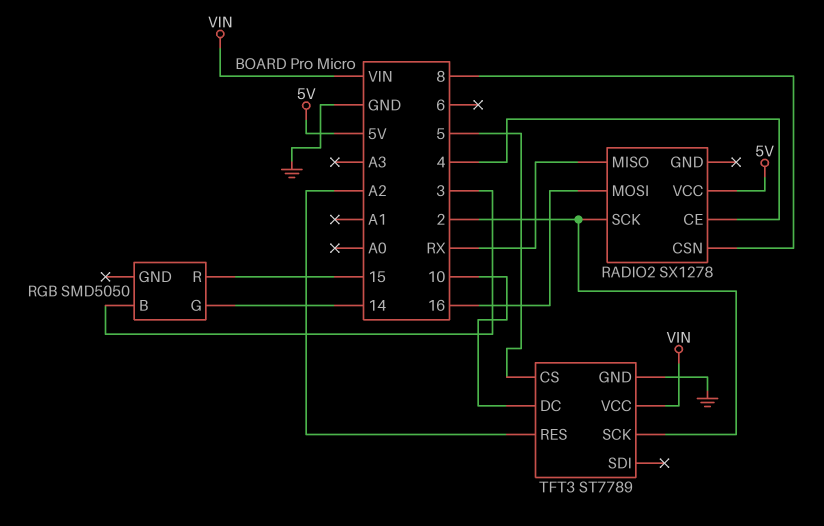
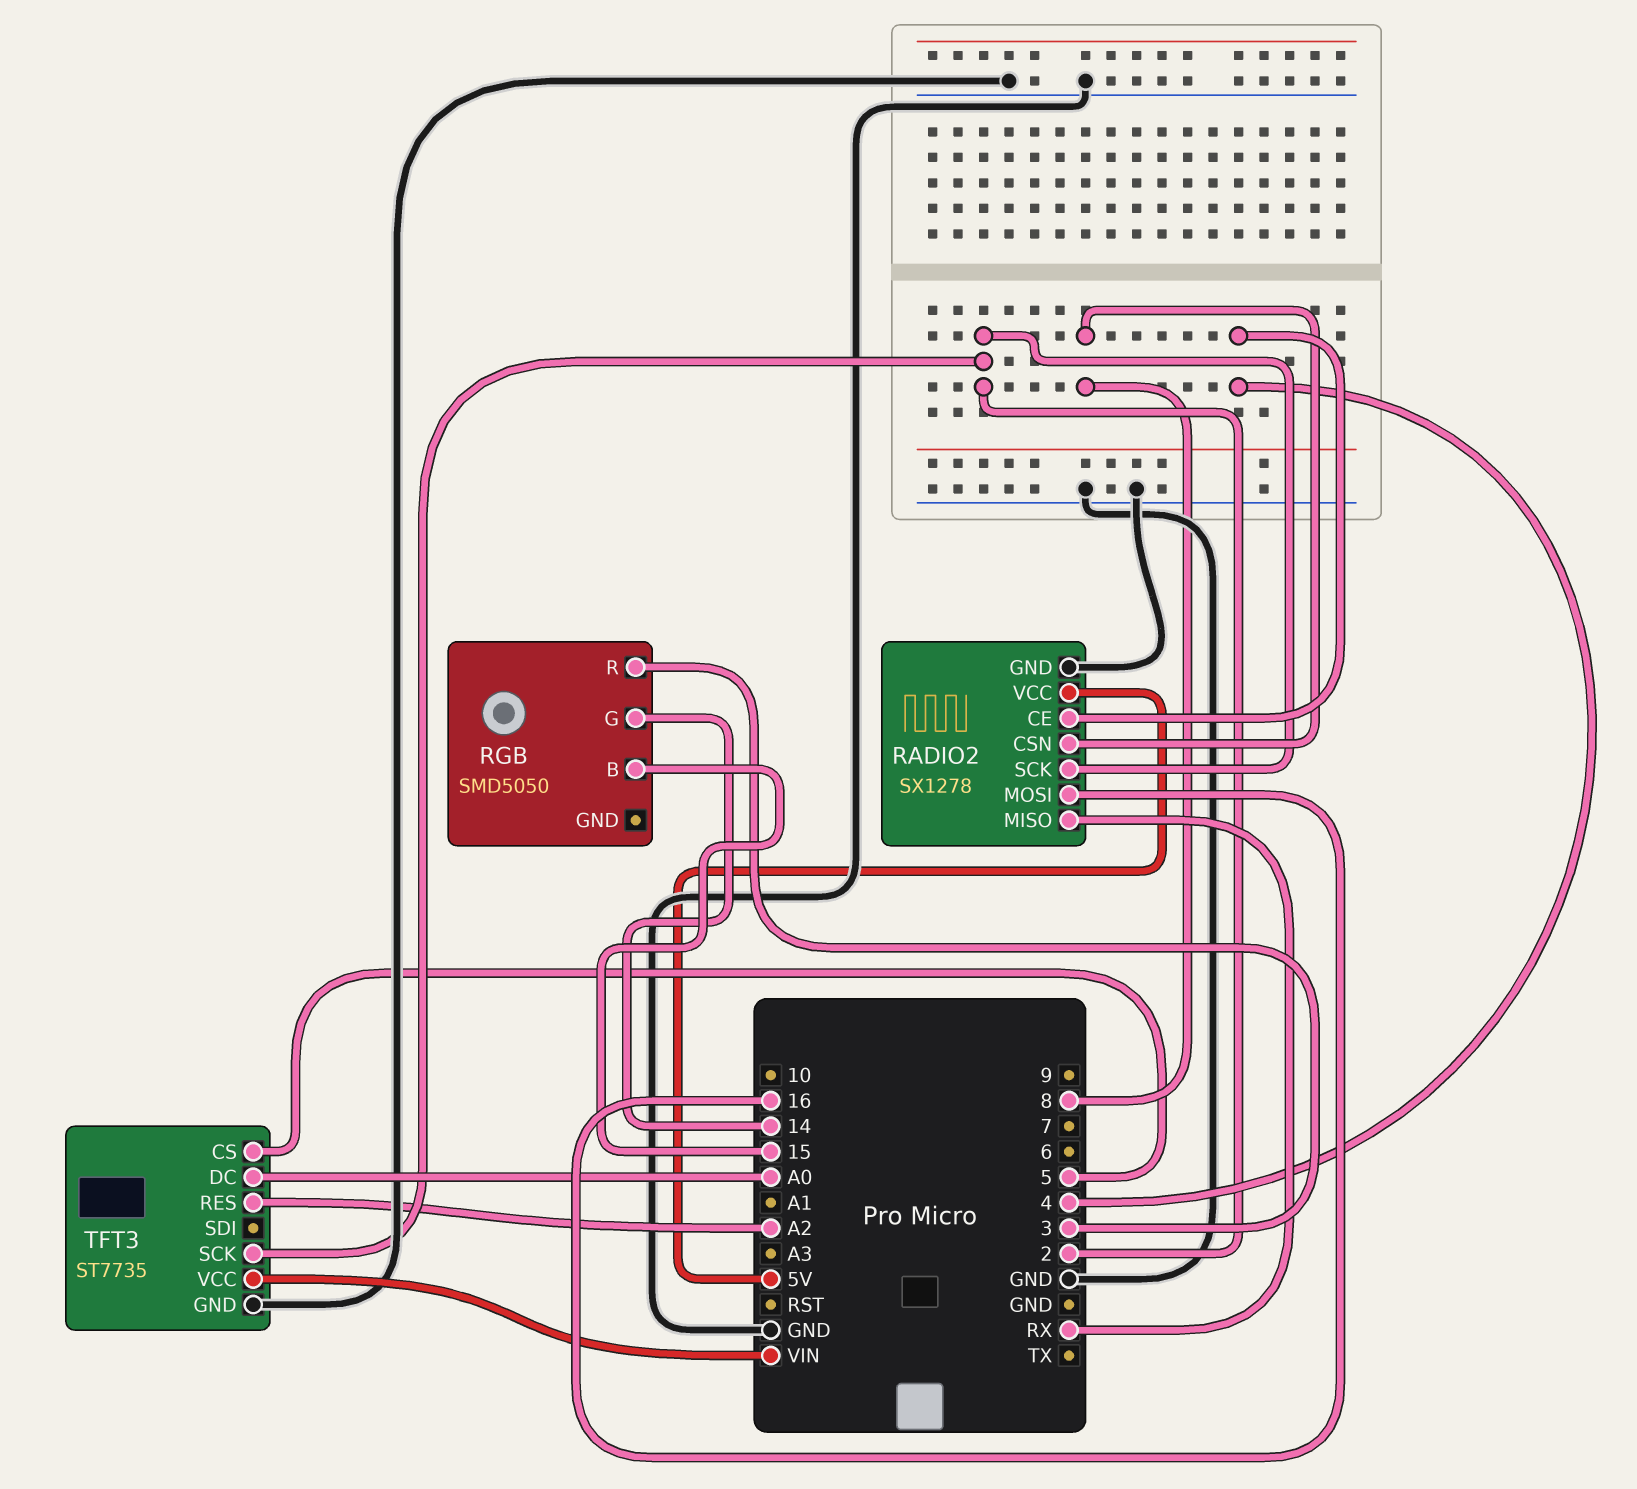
RADIO2 pin GND: none -> GND
RGB pin B: 3 -> 15
RGB pin R: 15 -> 3
TFT3: ST7789 -> ST7735
TFT3 pin DC: 10 -> A0

